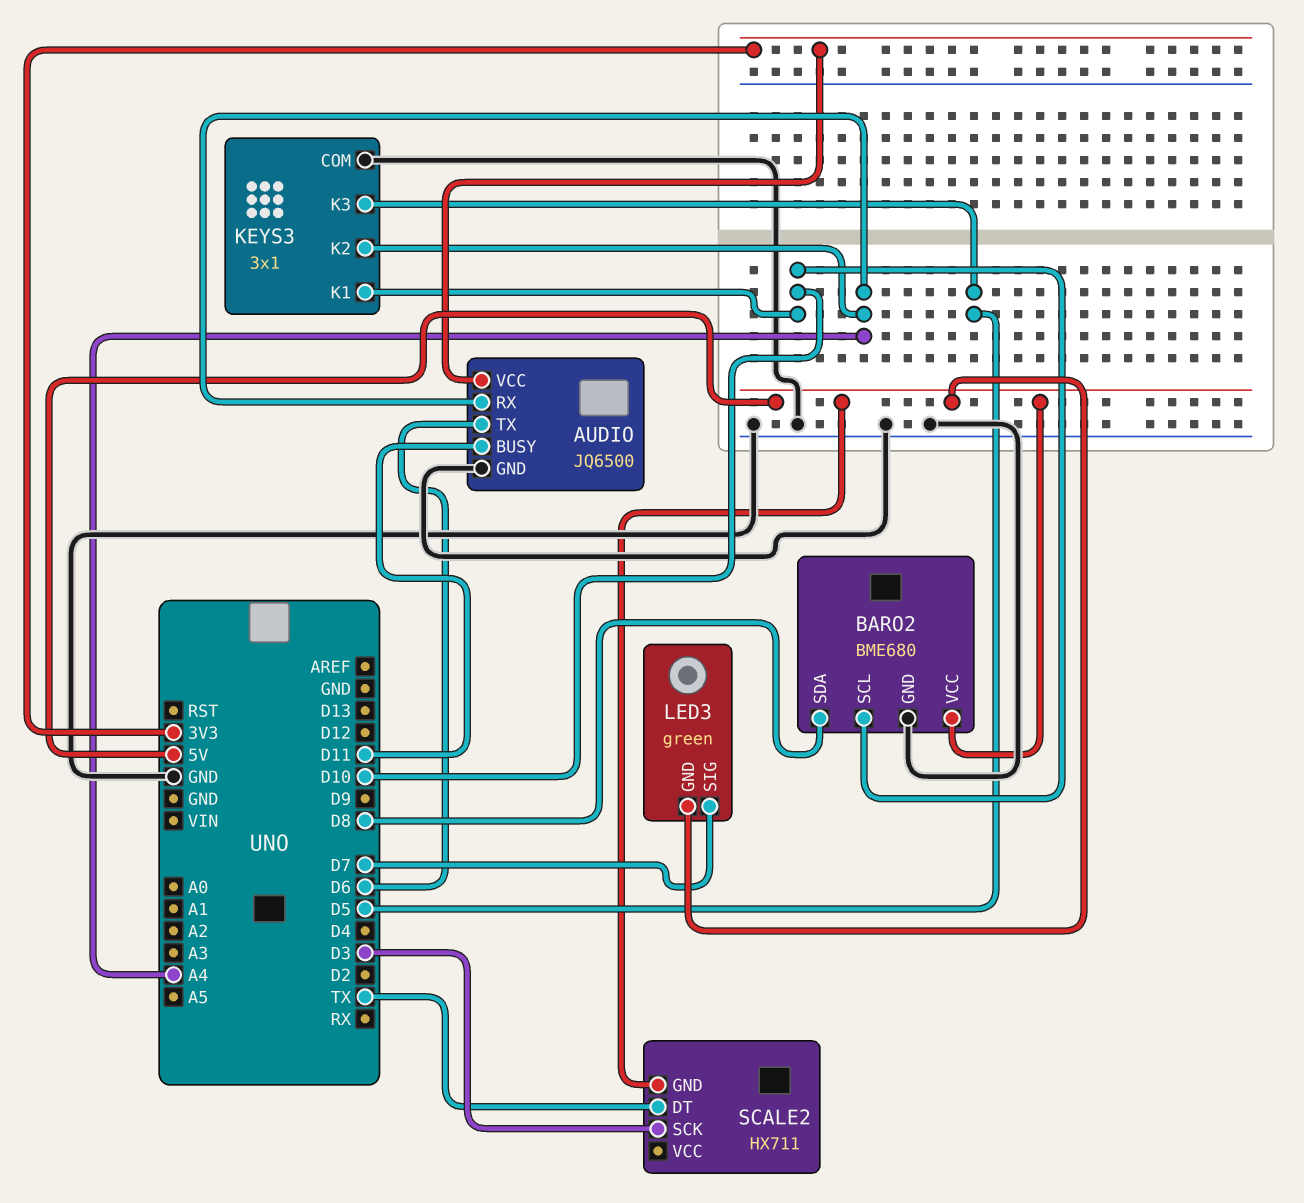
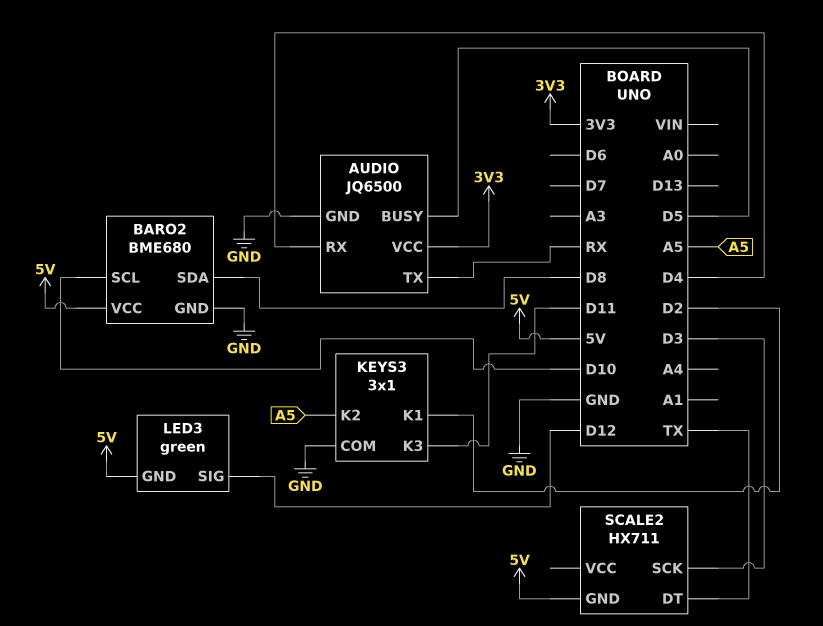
AUDIO pin BUSY: D11 -> D5
AUDIO pin RX: A4 -> D4
AUDIO pin TX: D6 -> RX
KEYS3 pin K1: D10 -> D2
KEYS3 pin K2: A4 -> A5
KEYS3 pin K3: D5 -> D11
LED3 pin SIG: D7 -> D12

